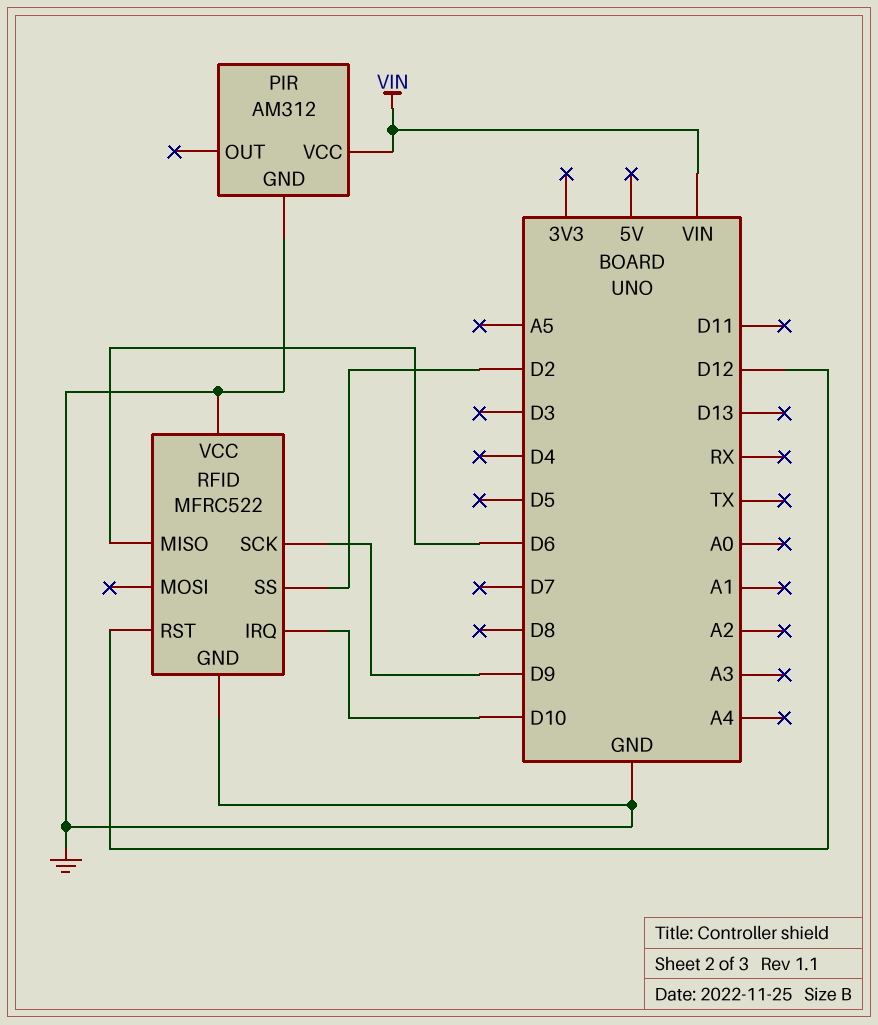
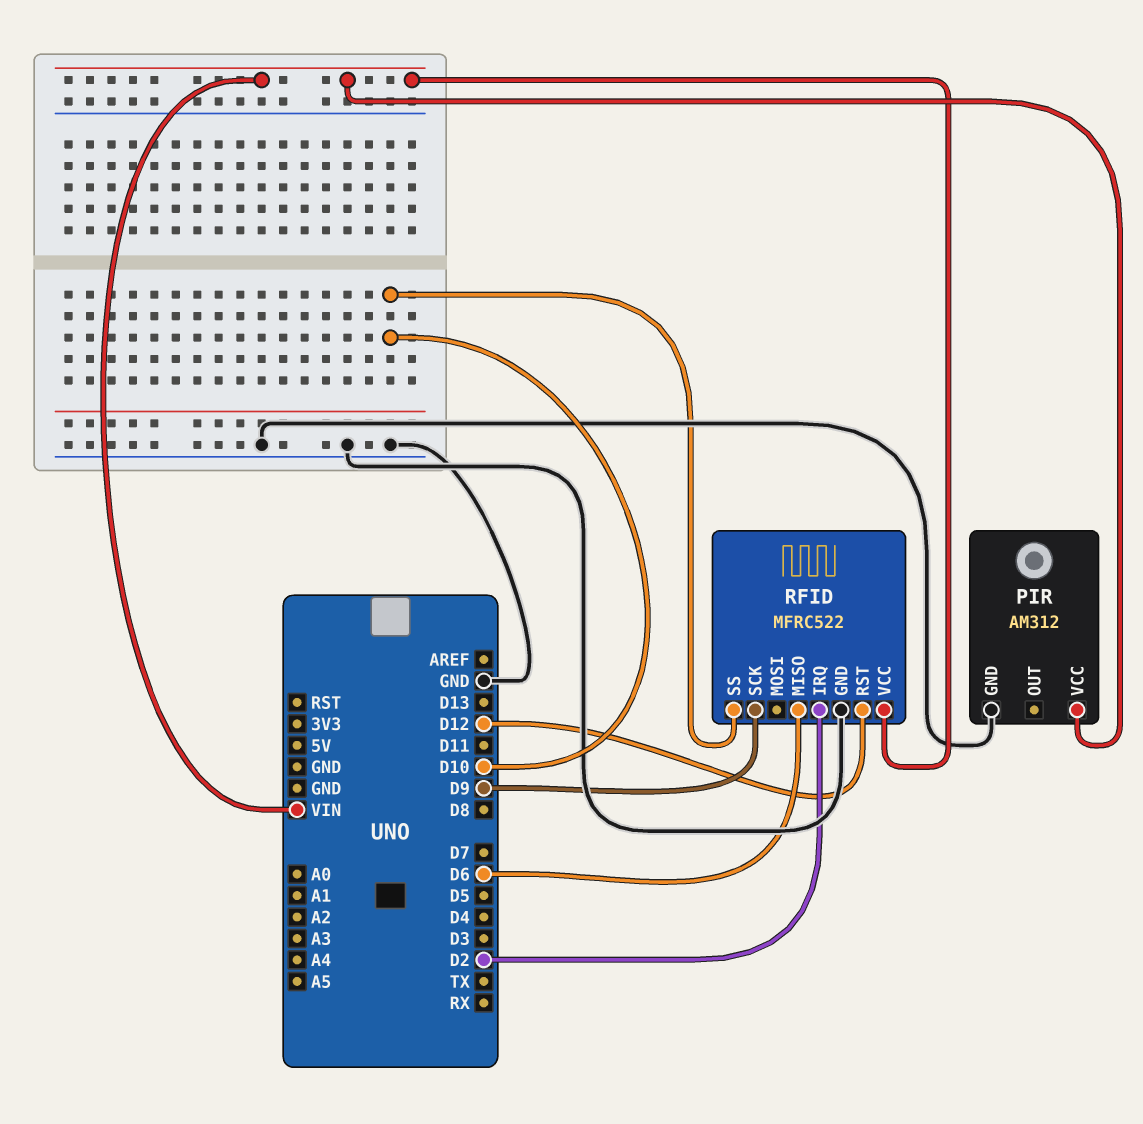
RFID pin IRQ: D10 -> D2
RFID pin SS: D2 -> D10
RFID pin VCC: GND -> VIN

